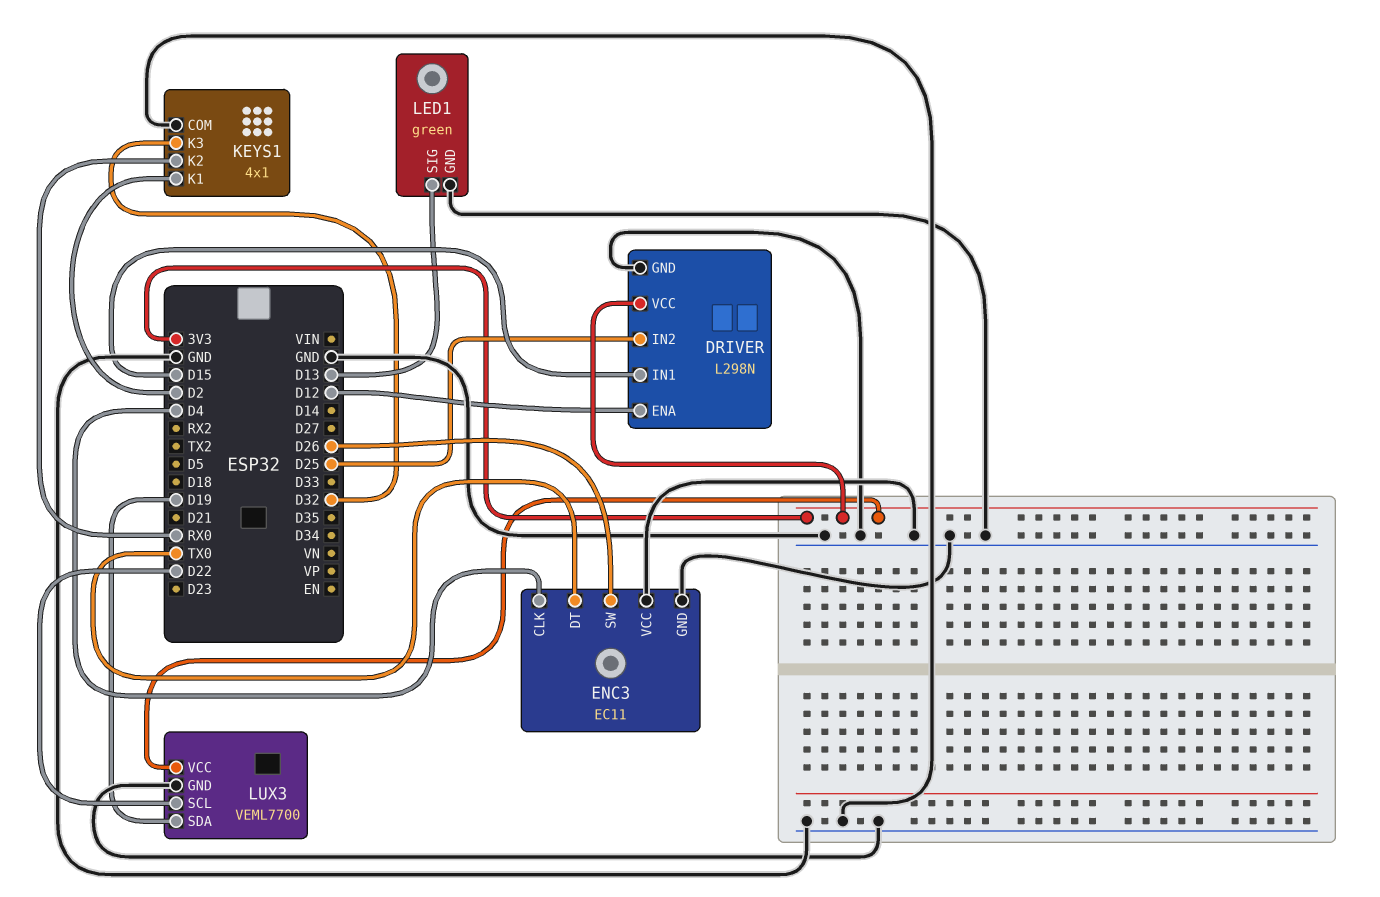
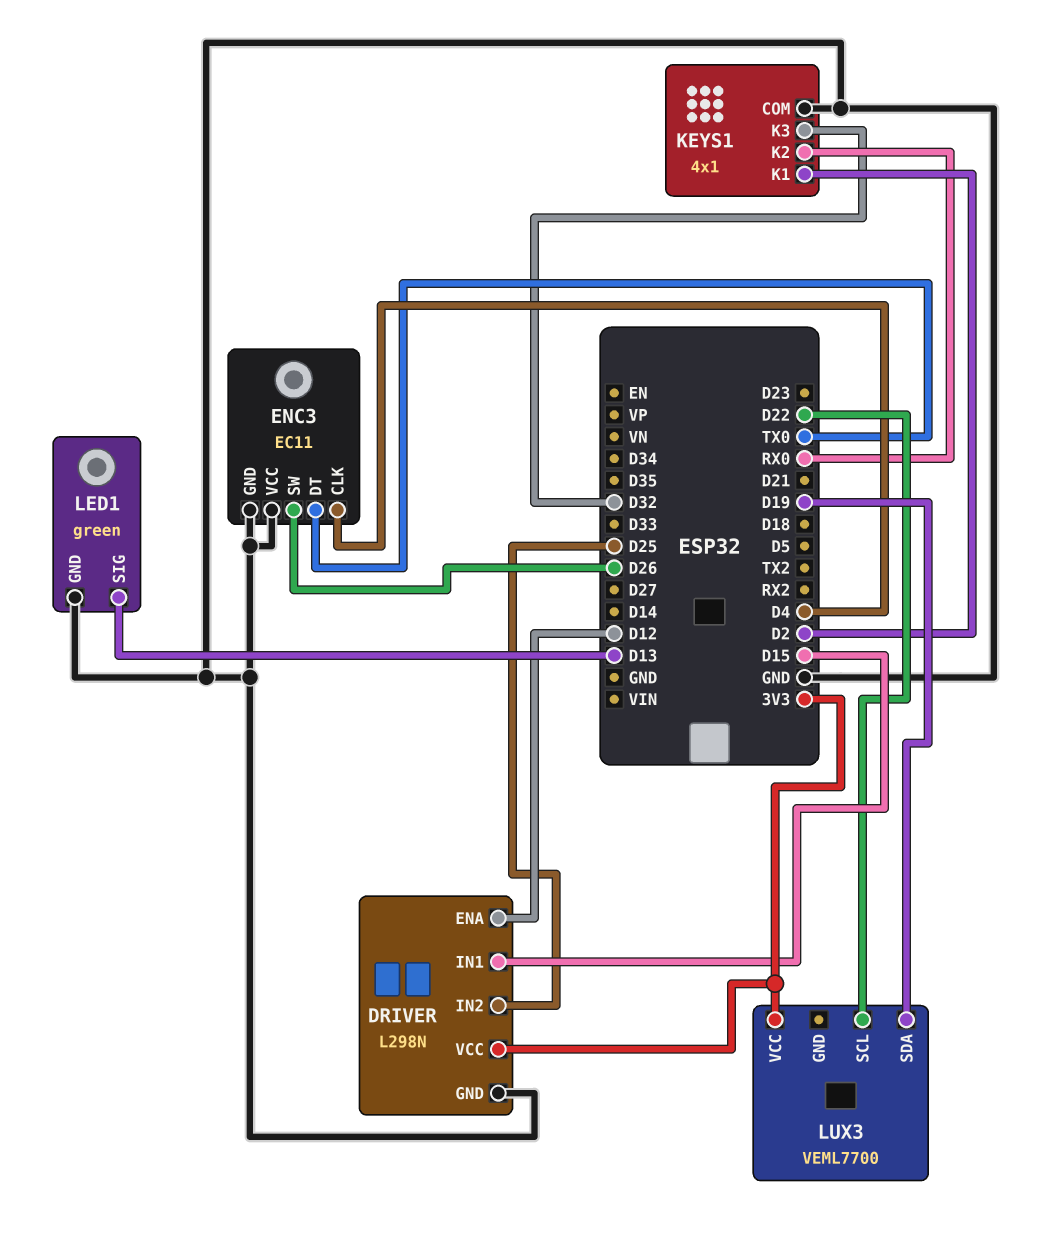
LUX3 pin GND: GND -> none

